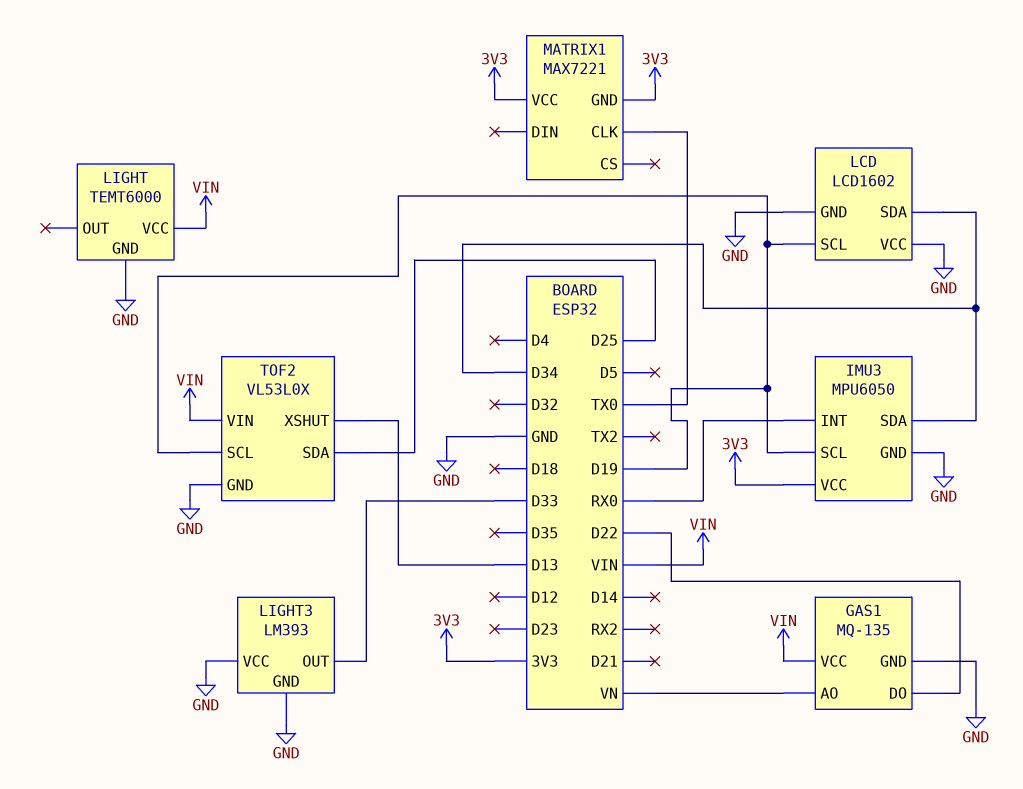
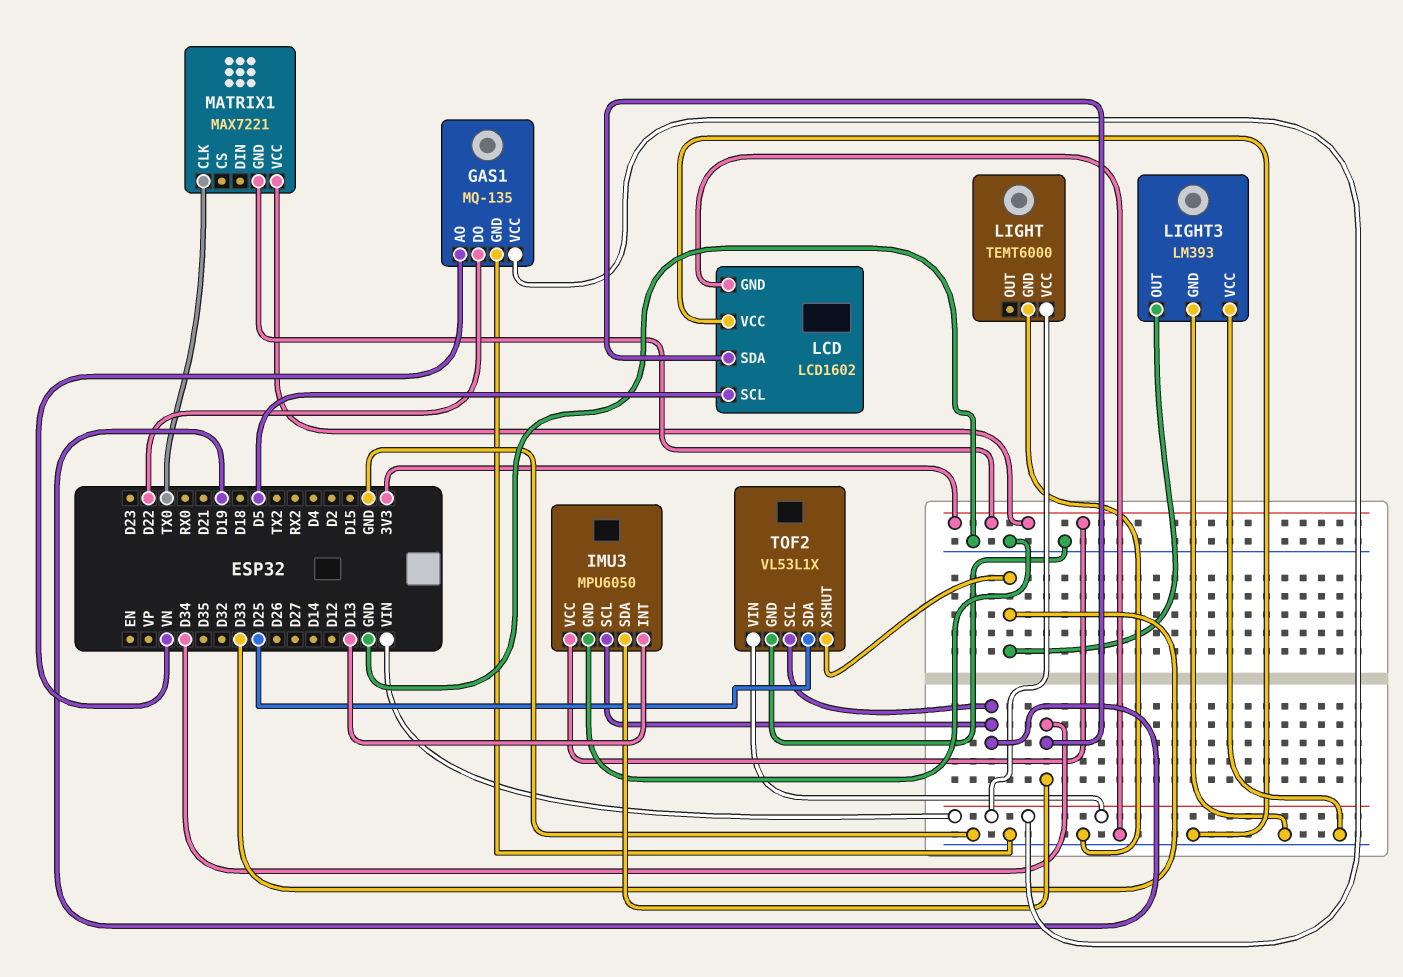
IMU3 pin INT: RX0 -> D13
LCD pin SCL: D19 -> D5
TOF2: VL53L0X -> VL53L1X
TOF2 pin XSHUT: D13 -> D33

